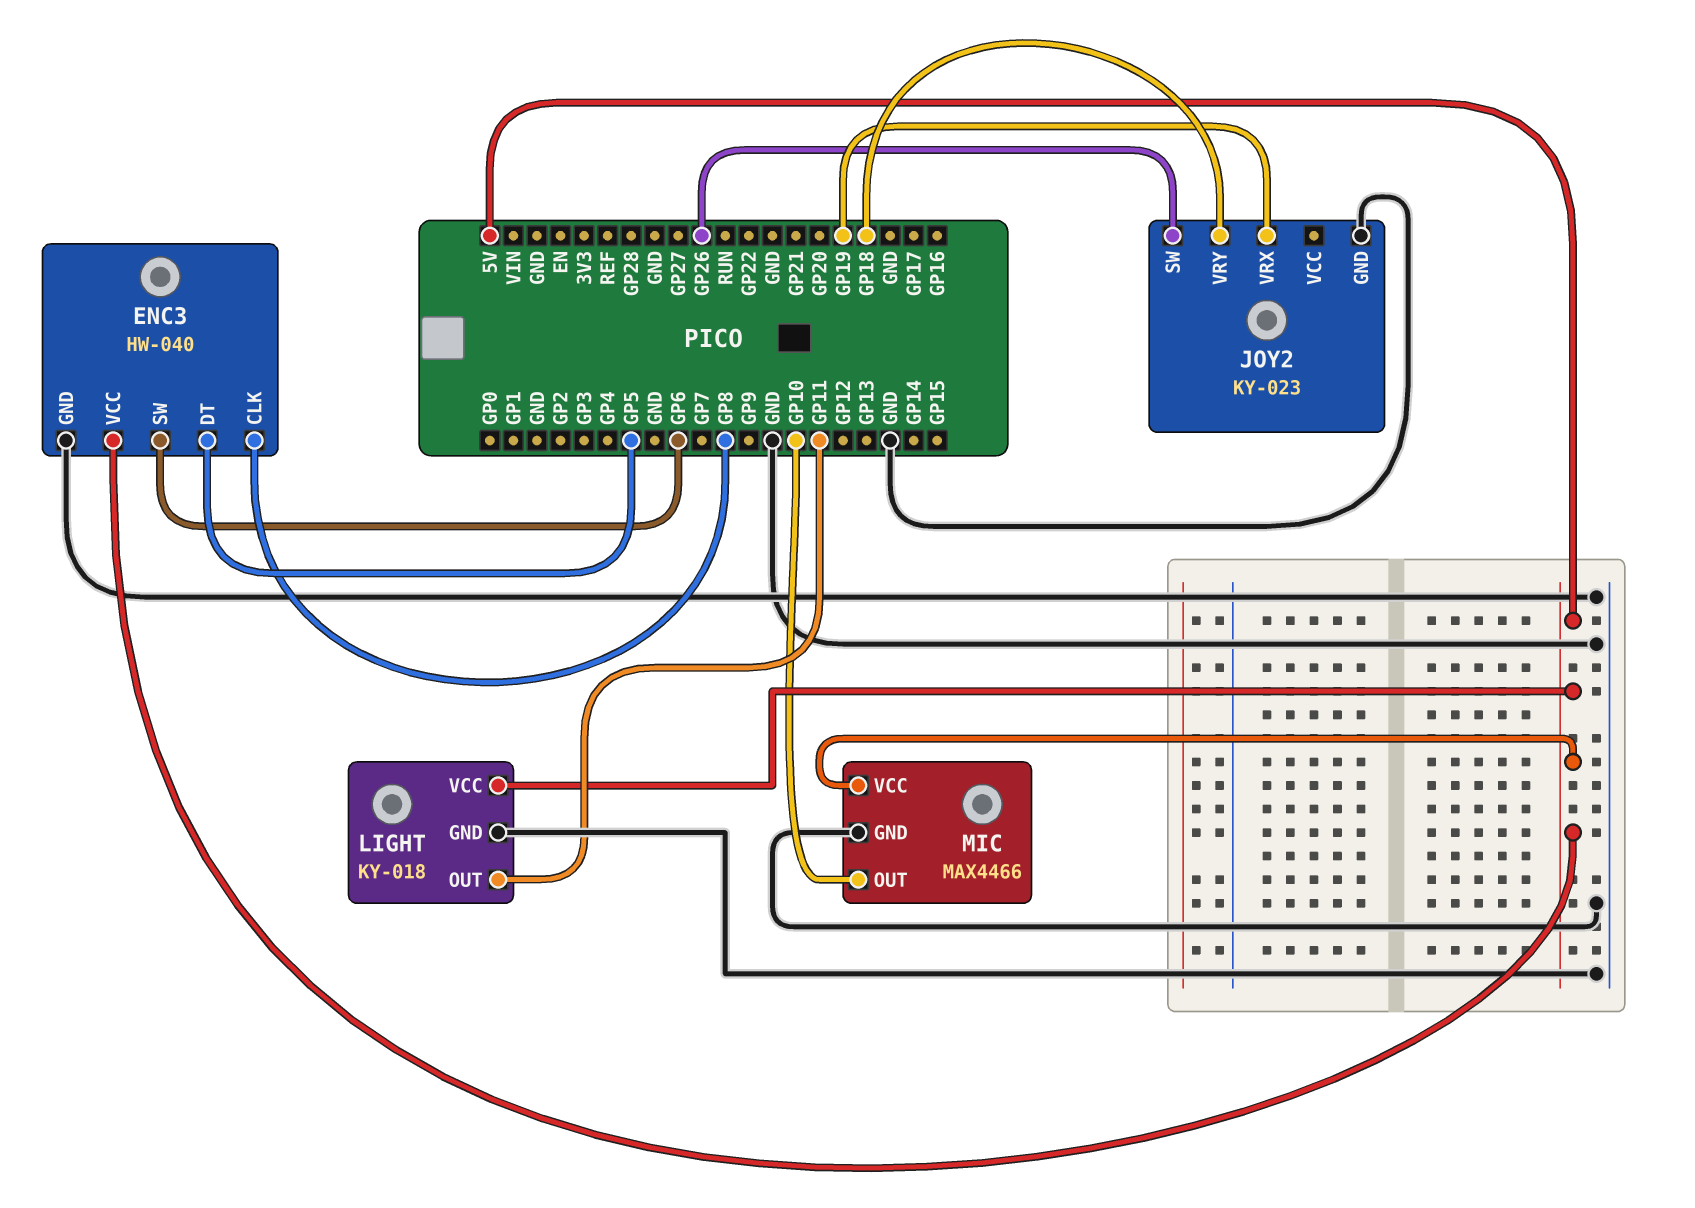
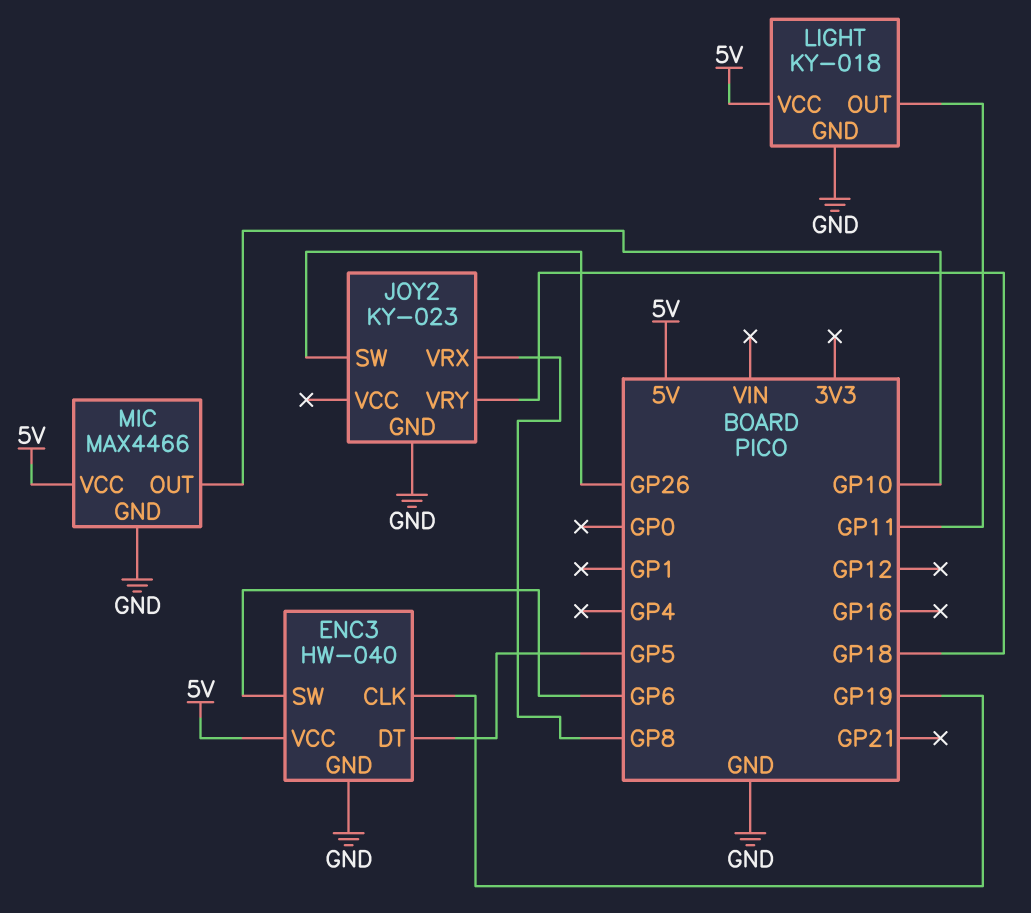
ENC3 pin CLK: GP8 -> GP19
JOY2 pin VRX: GP19 -> GP8

